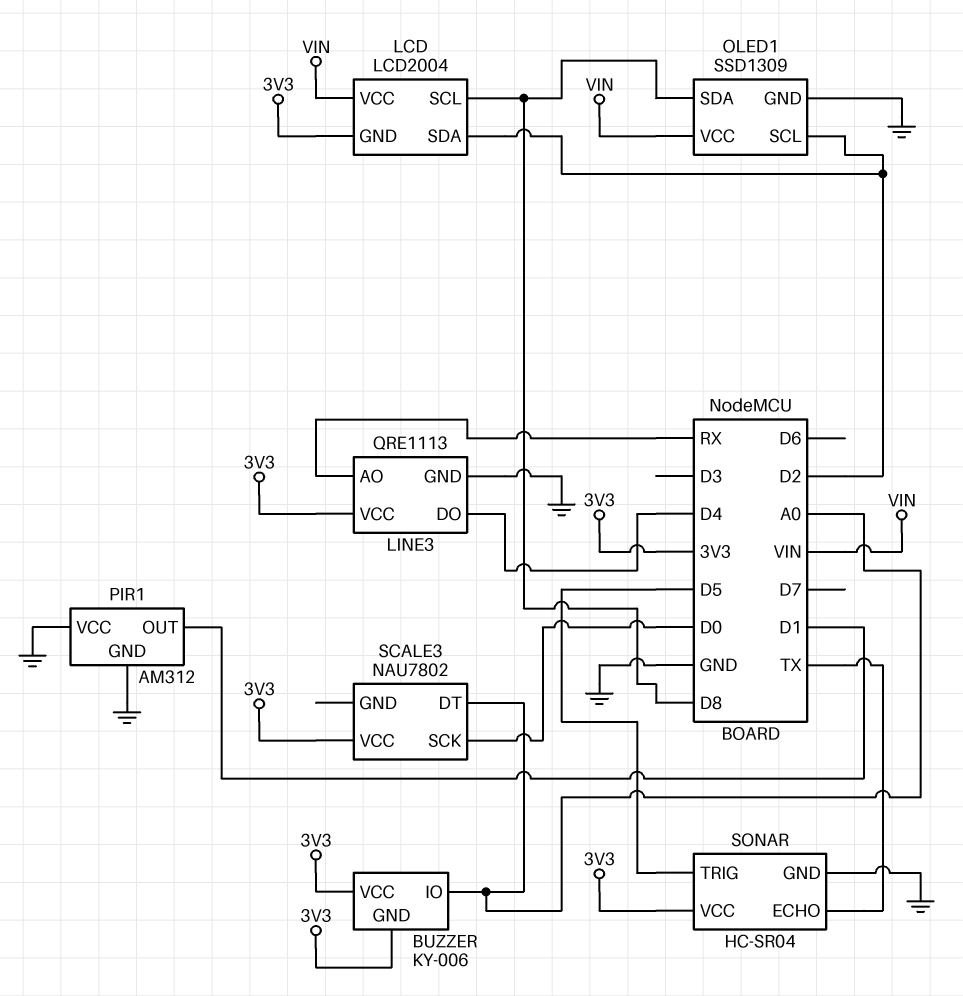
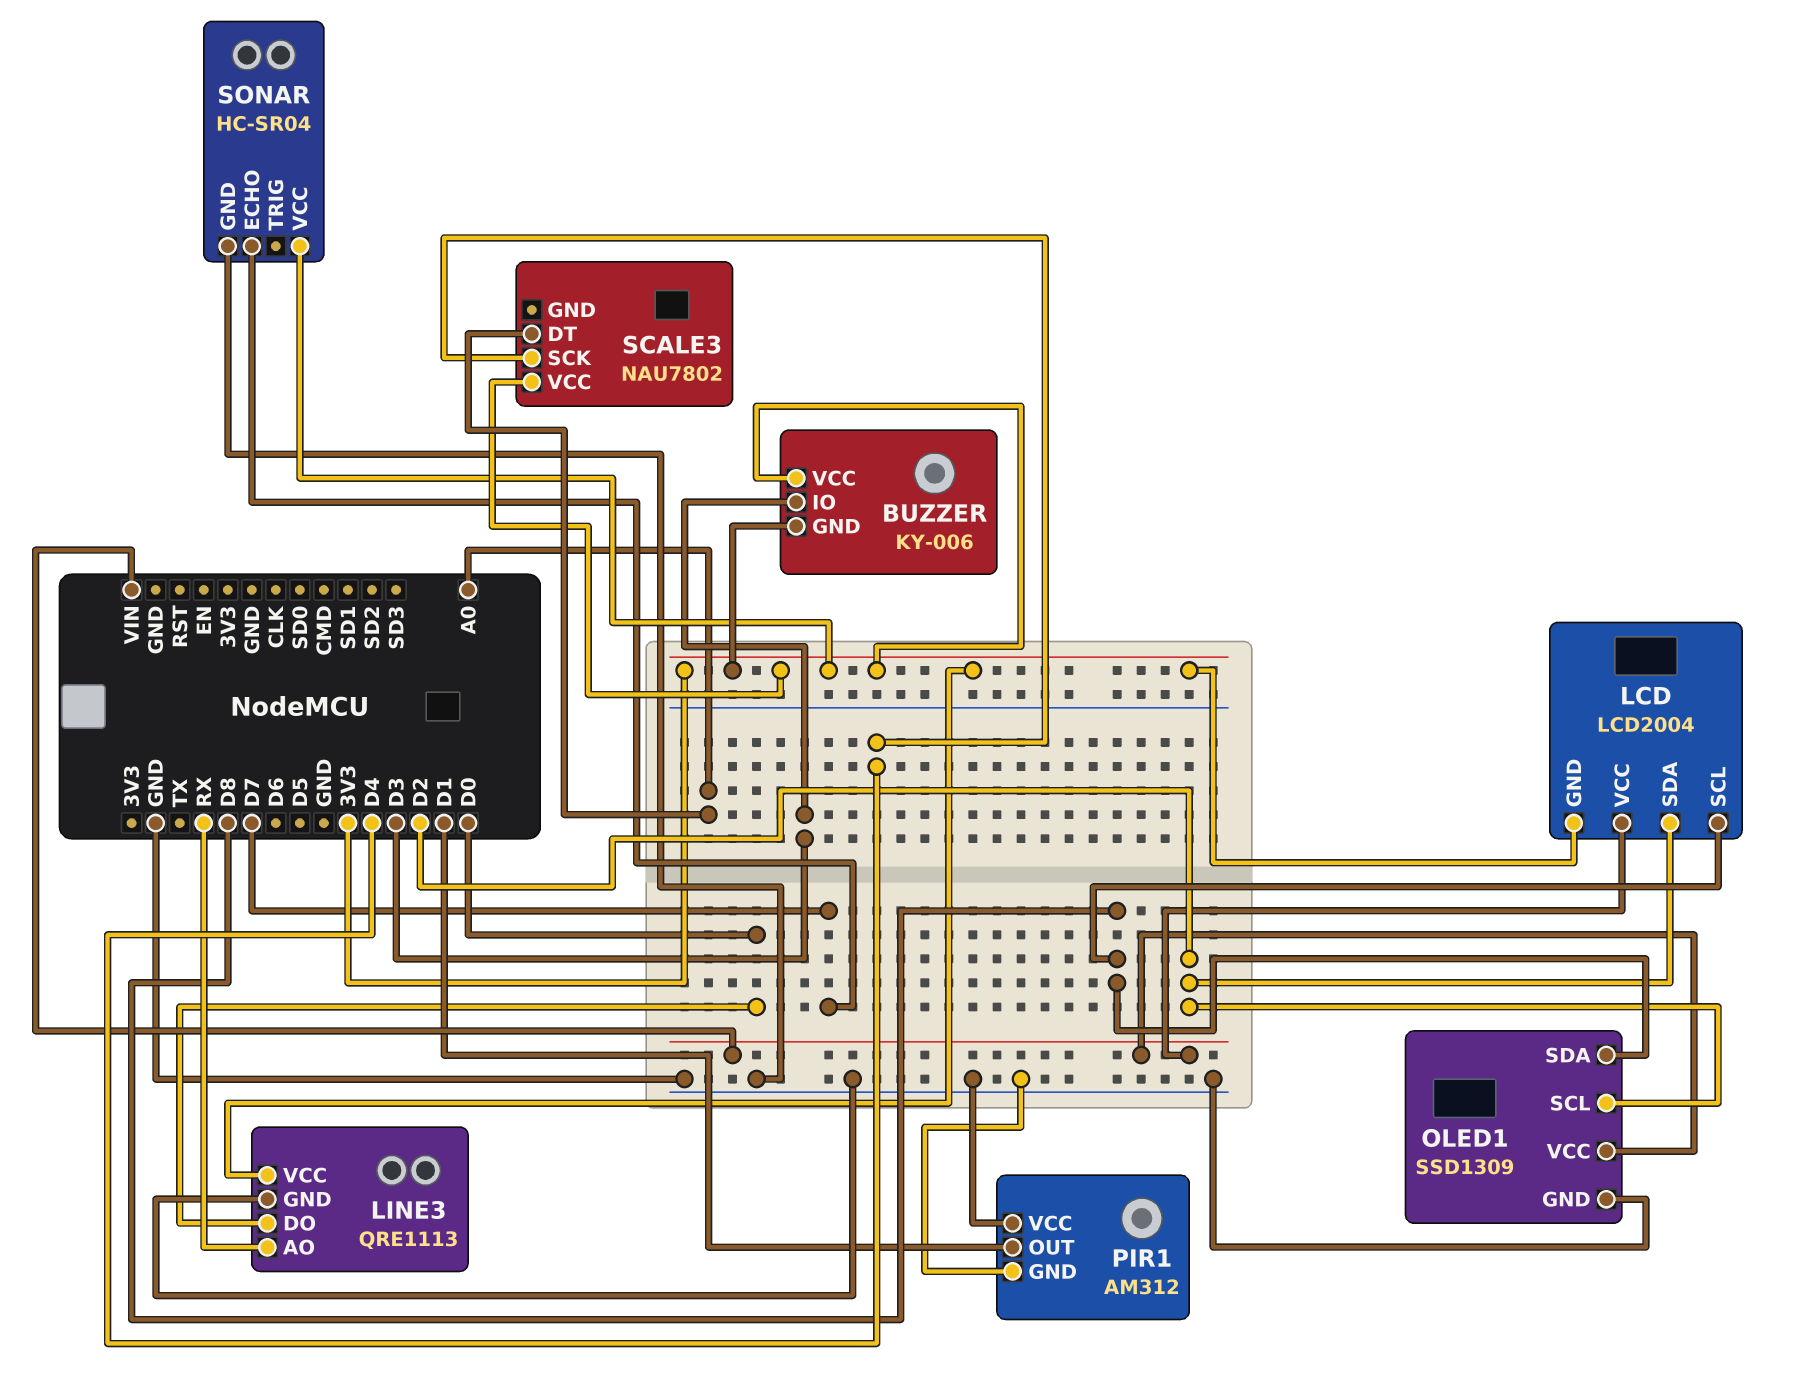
BUZZER pin IO: A0 -> D3
LINE3 pin DO: D4 -> D0
SCALE3 pin SCK: D0 -> D4
SONAR pin ECHO: TX -> D7
SONAR pin TRIG: D5 -> none

